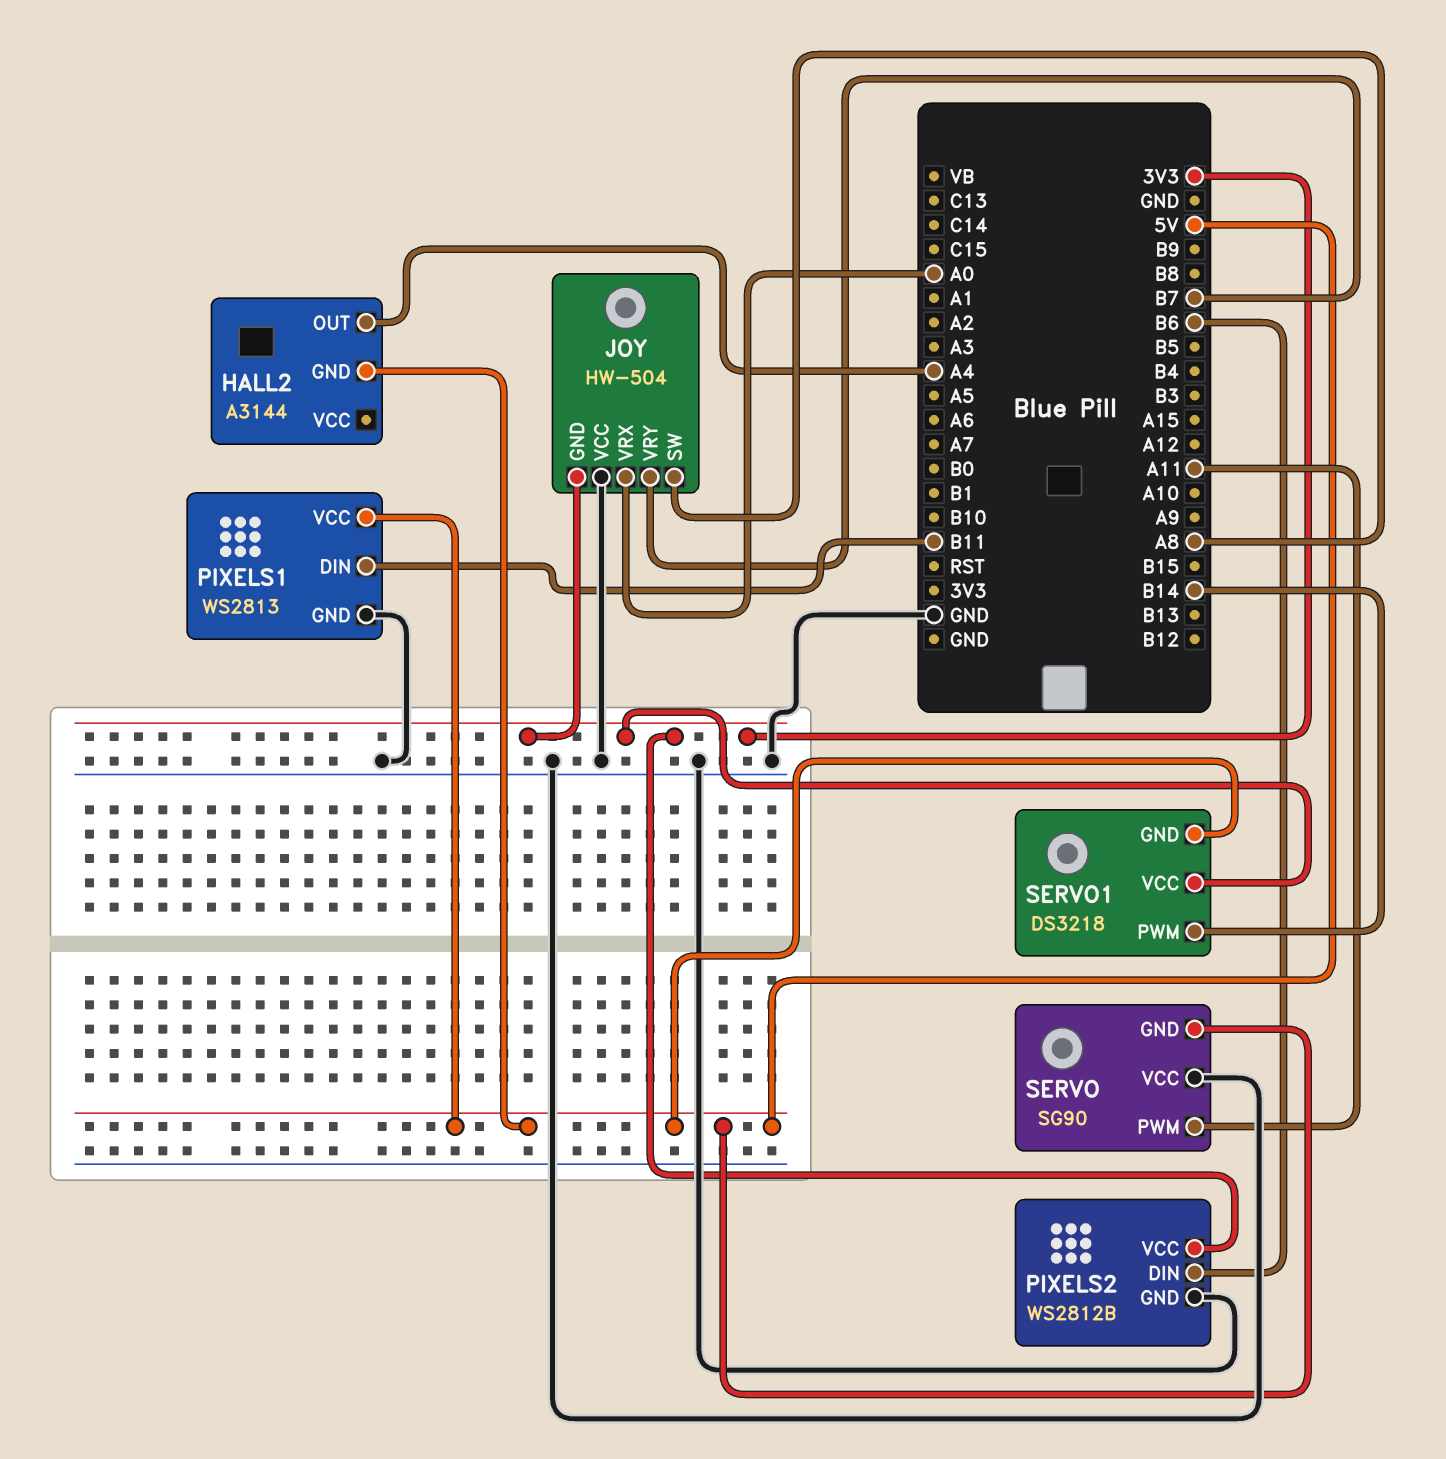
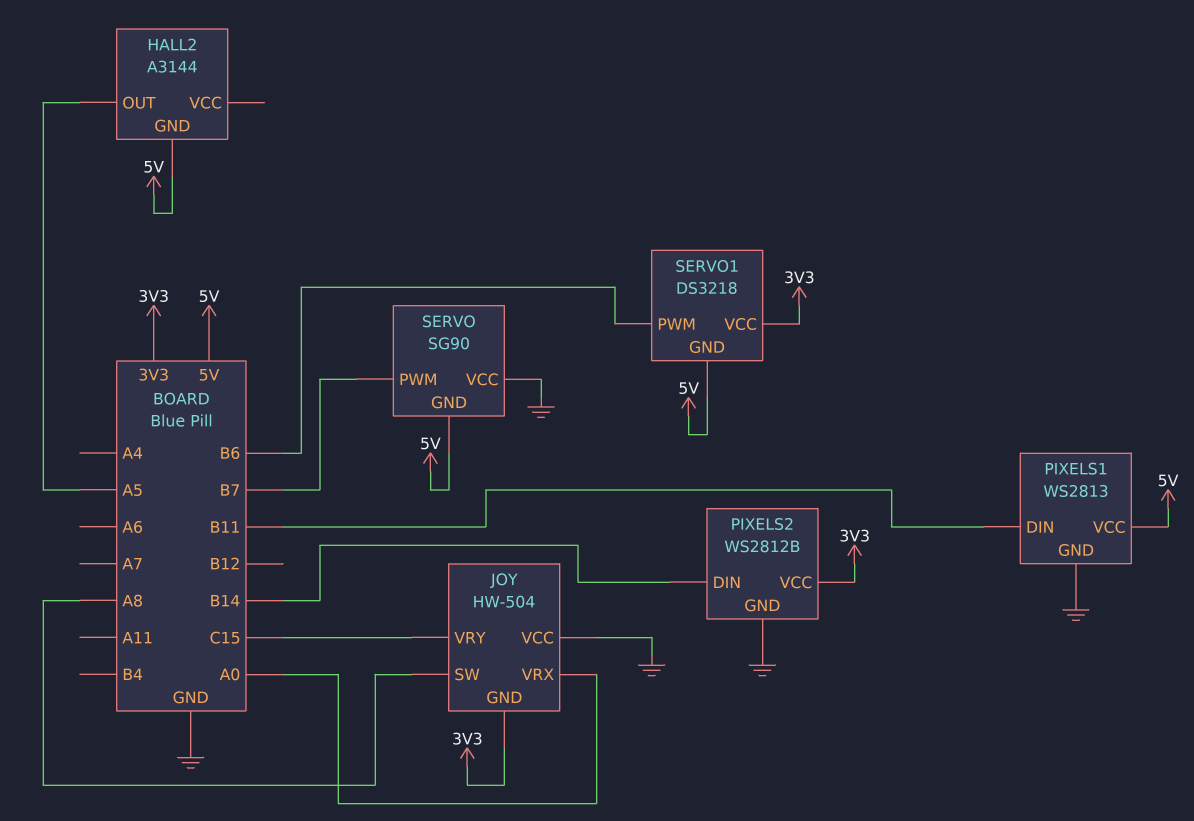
HALL2 pin OUT: A4 -> A5
JOY pin VRY: B7 -> C15
PIXELS2 pin DIN: B6 -> B14
SERVO pin PWM: A11 -> B7
SERVO1 pin PWM: B14 -> B6

